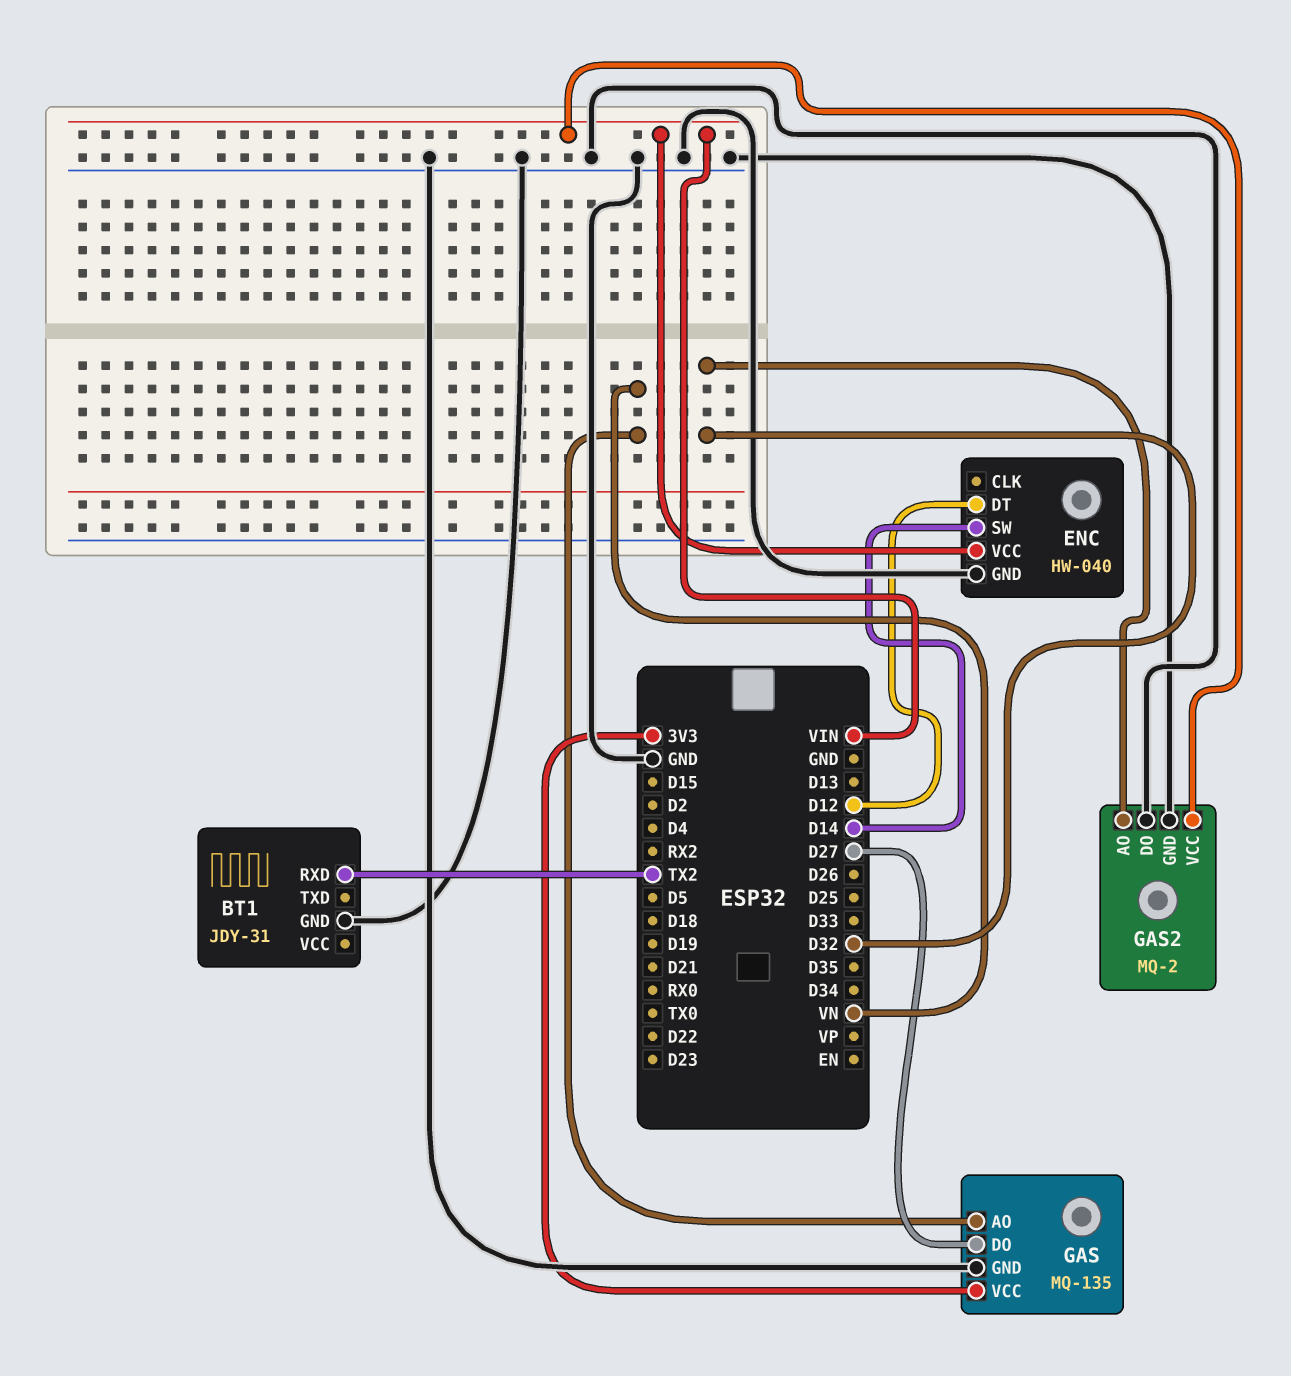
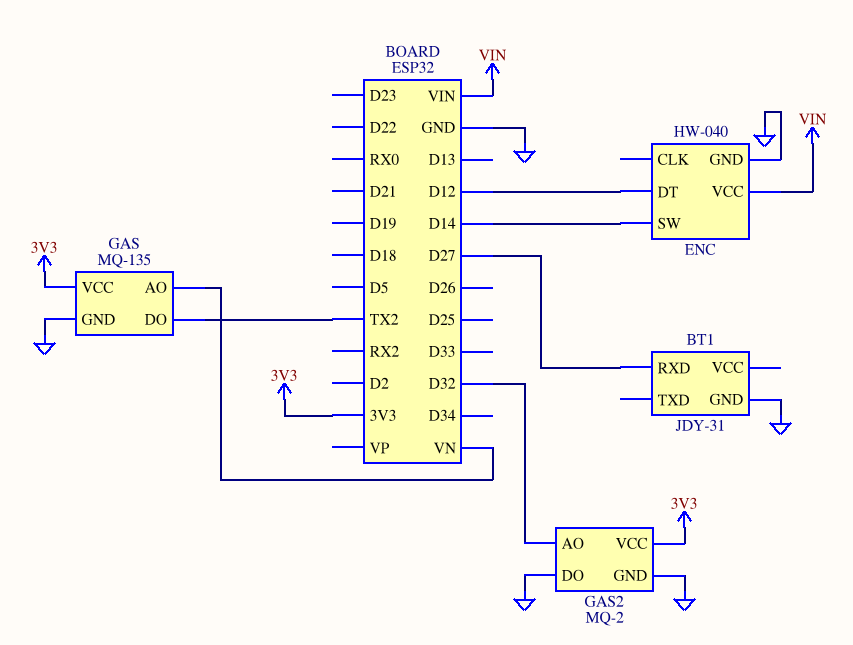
BT1 pin RXD: TX2 -> D27
GAS pin DO: D27 -> TX2
GAS2 pin VCC: VIN -> 3V3

